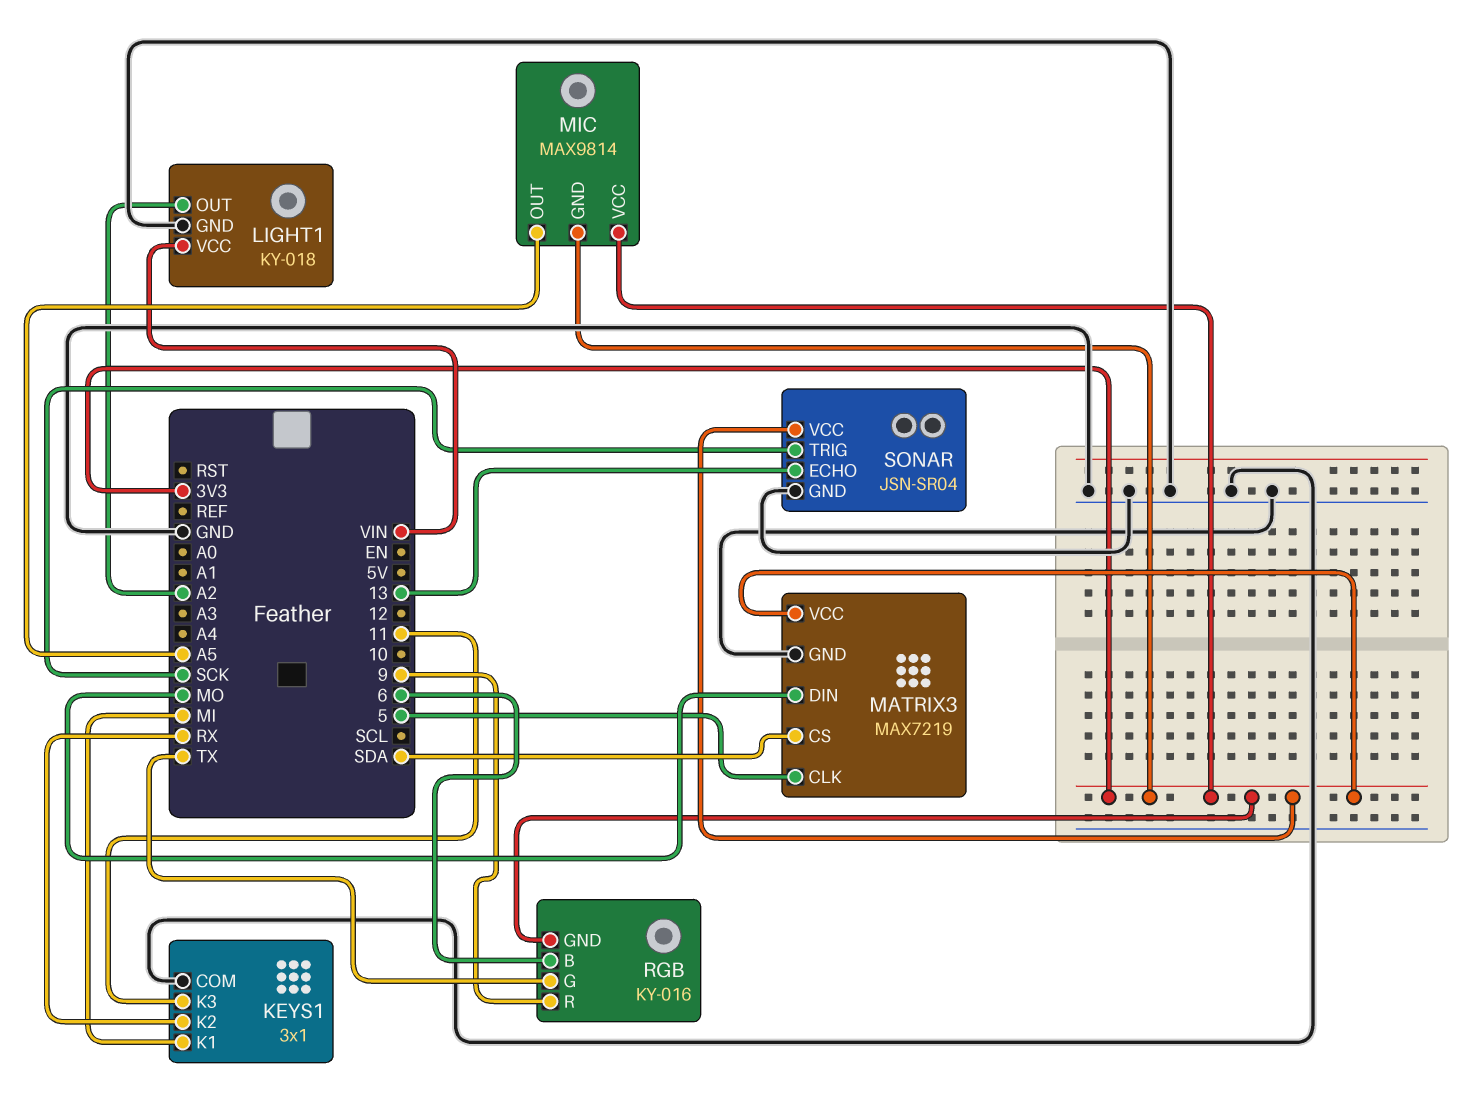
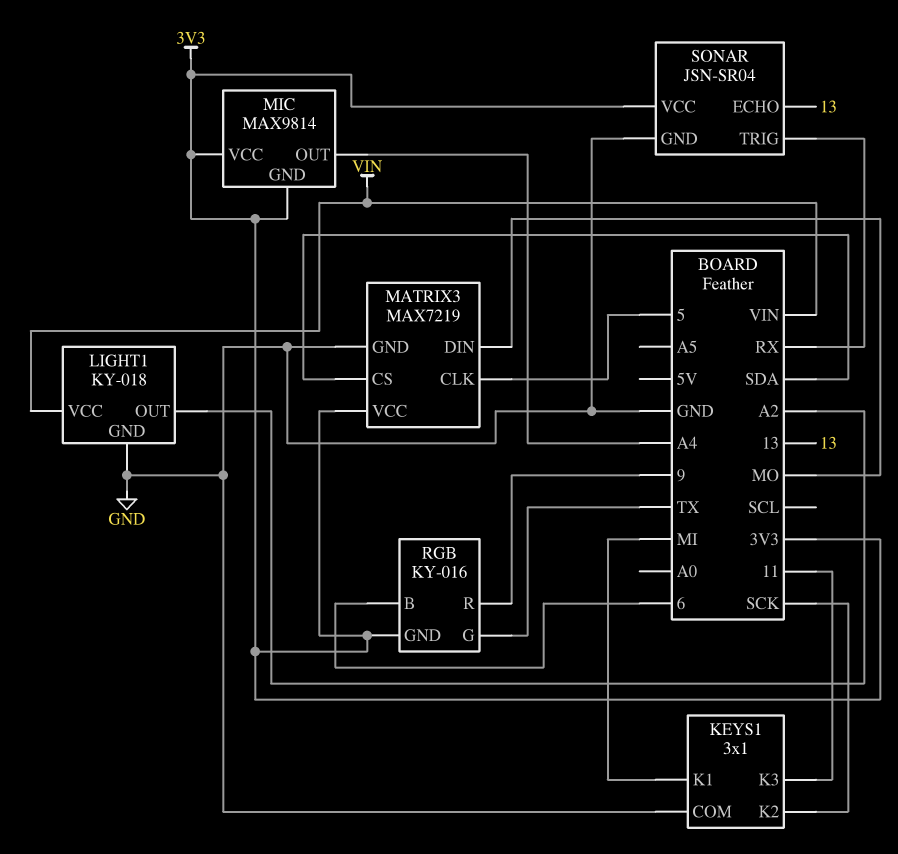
KEYS1 pin K2: RX -> SCK
MIC pin OUT: A5 -> A4
SONAR pin TRIG: SCK -> RX

